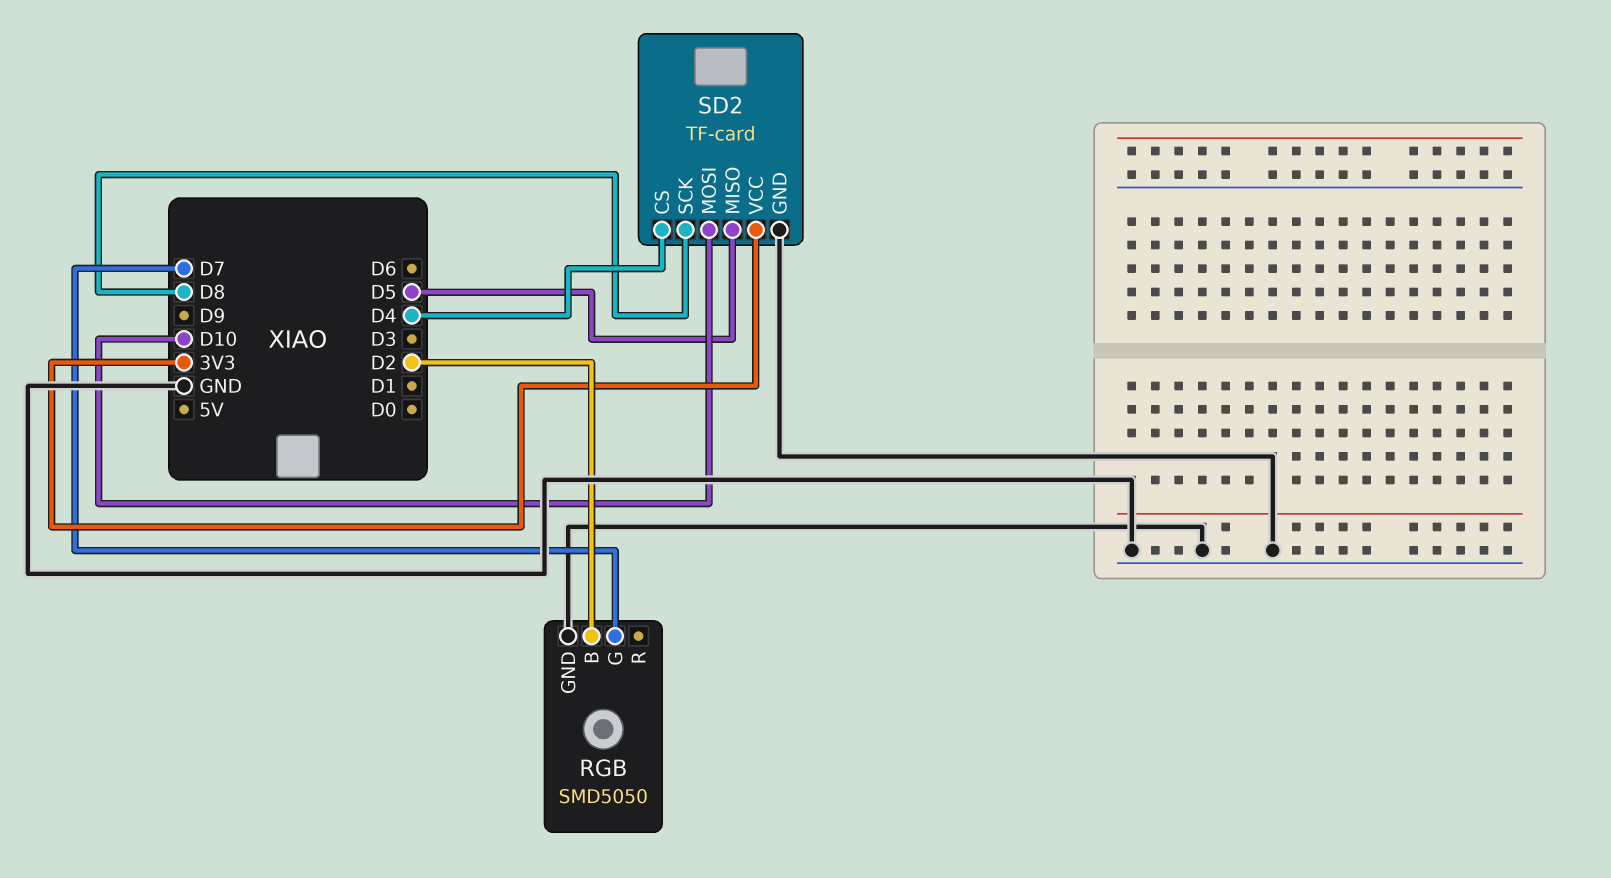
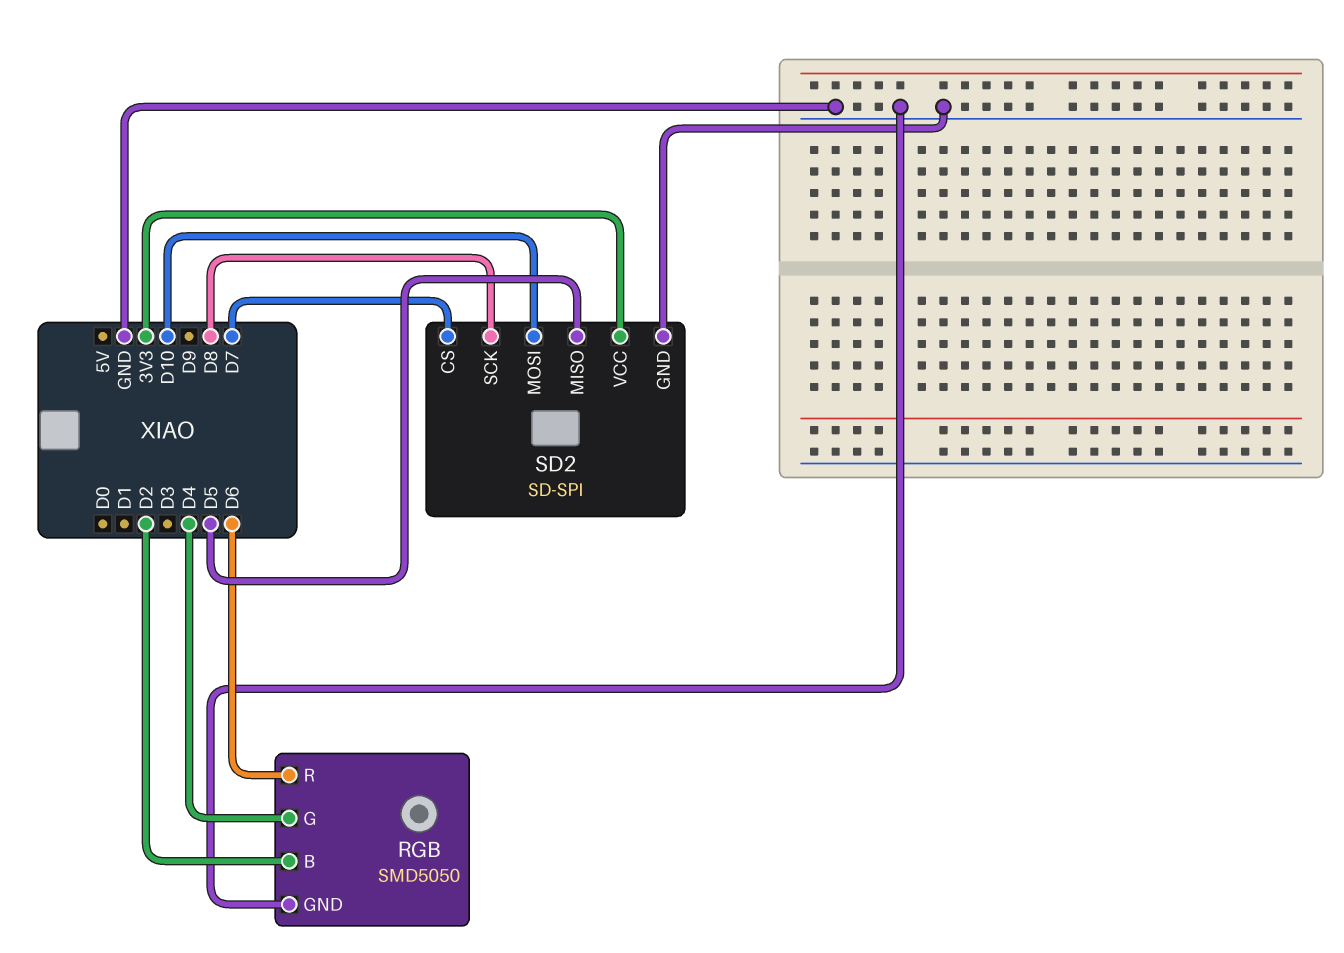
RGB pin G: D7 -> D4
RGB pin R: none -> D6
SD2: TF-card -> SD-SPI
SD2 pin CS: D4 -> D7

